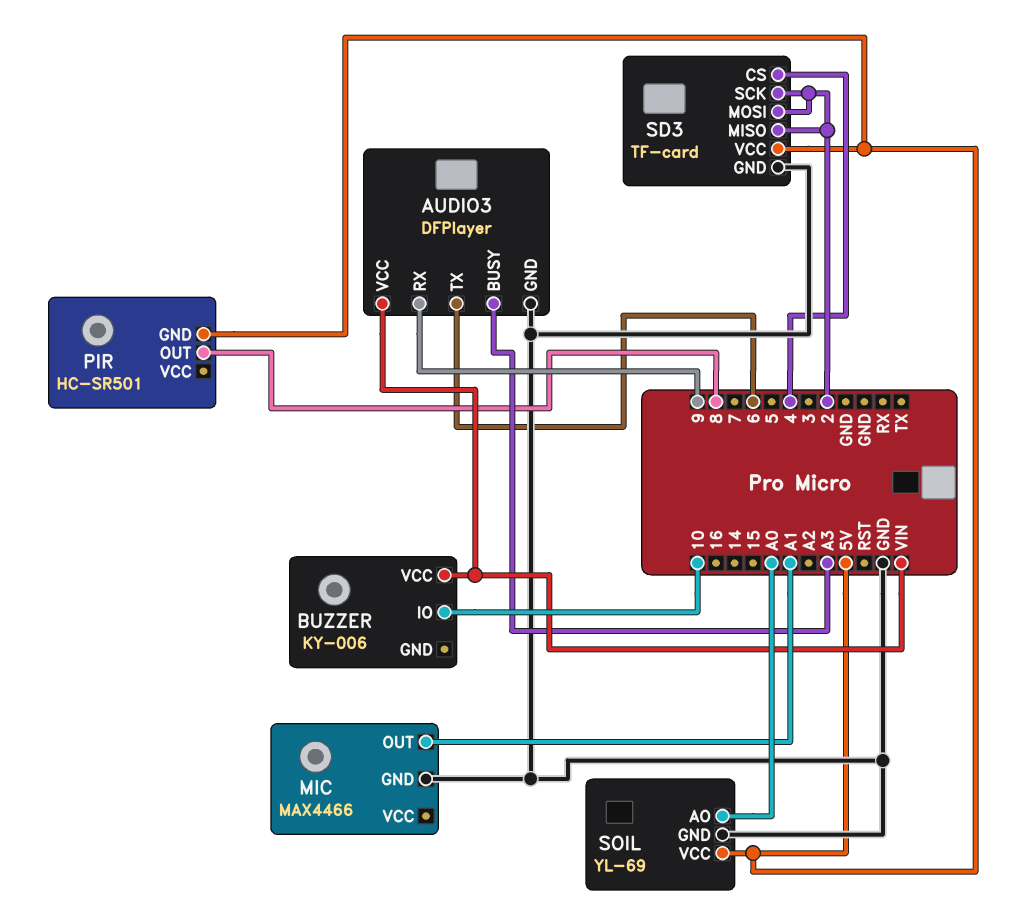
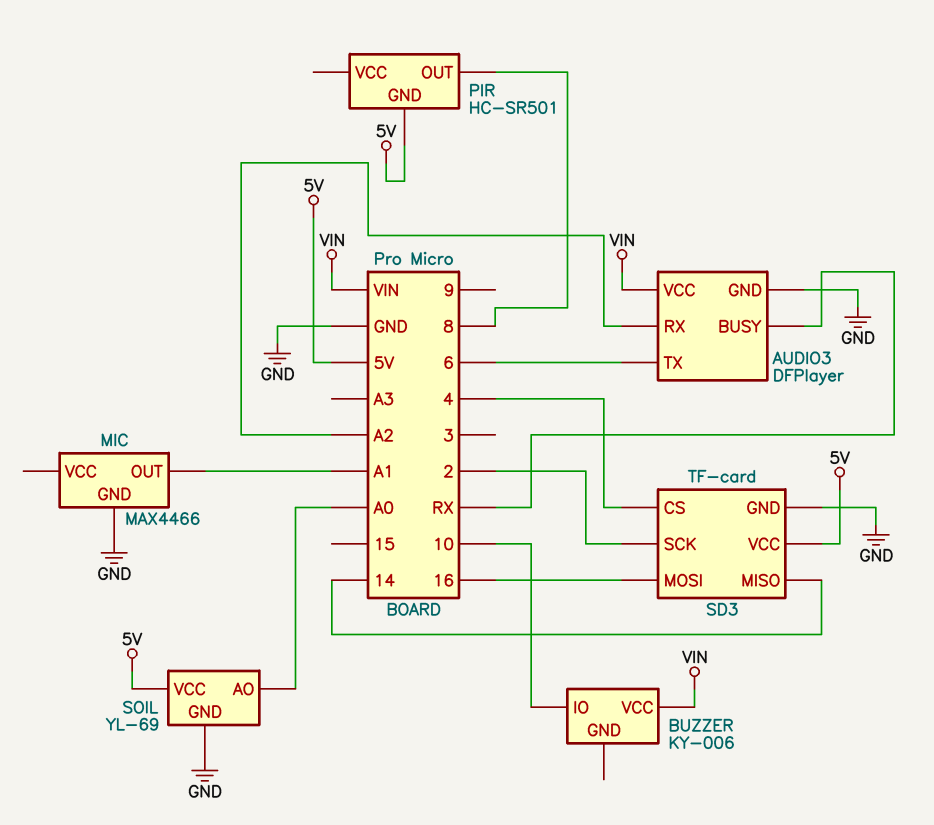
AUDIO3 pin BUSY: A3 -> RX
AUDIO3 pin RX: 9 -> A2
SD3 pin MISO: 2 -> 14
SD3 pin MOSI: 2 -> 16

